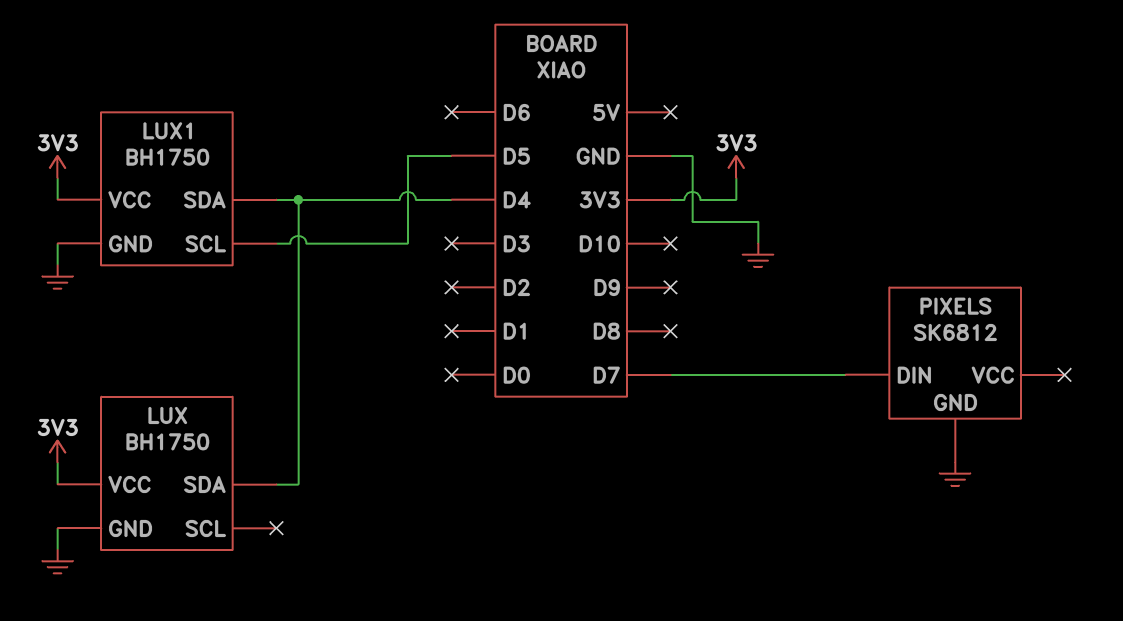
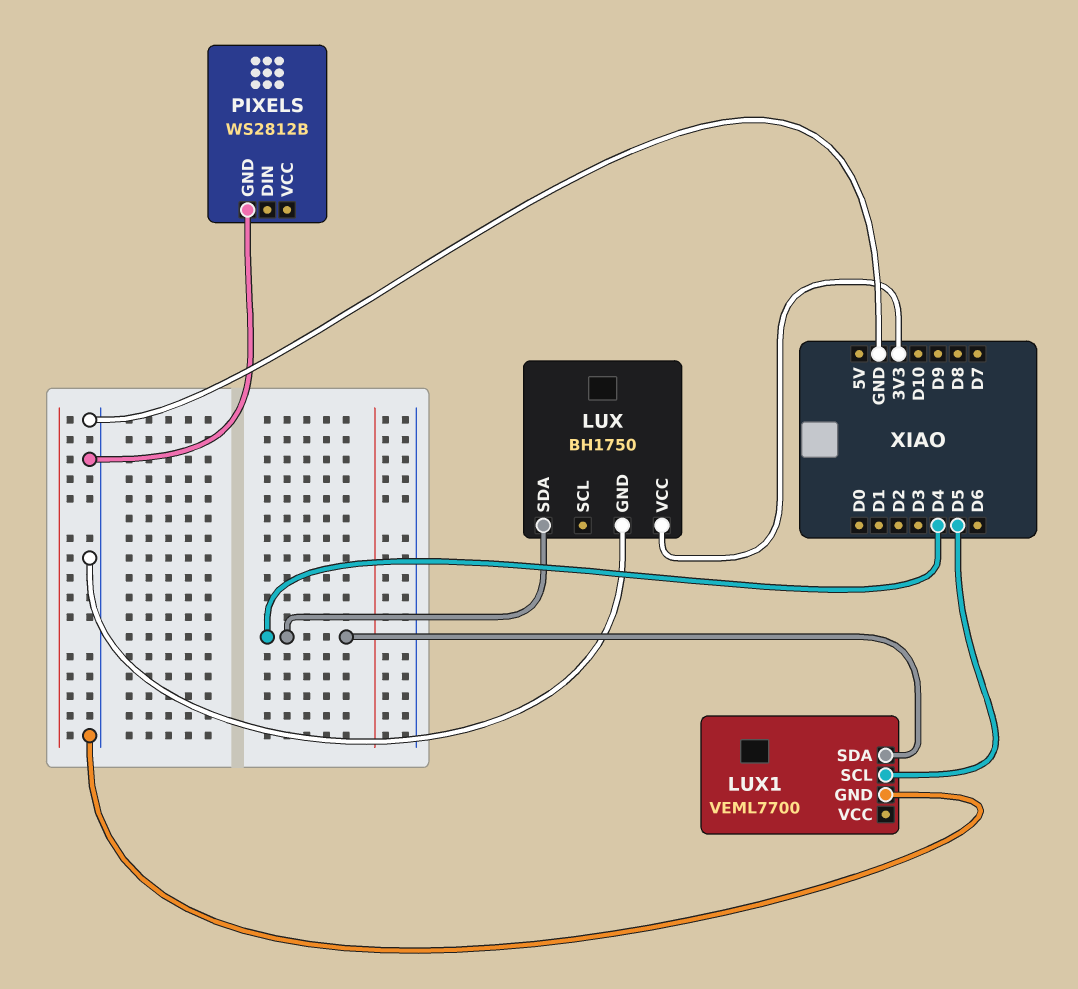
LUX1: BH1750 -> VEML7700
LUX1 pin VCC: 3V3 -> none
PIXELS: SK6812 -> WS2812B
PIXELS pin DIN: D7 -> none

